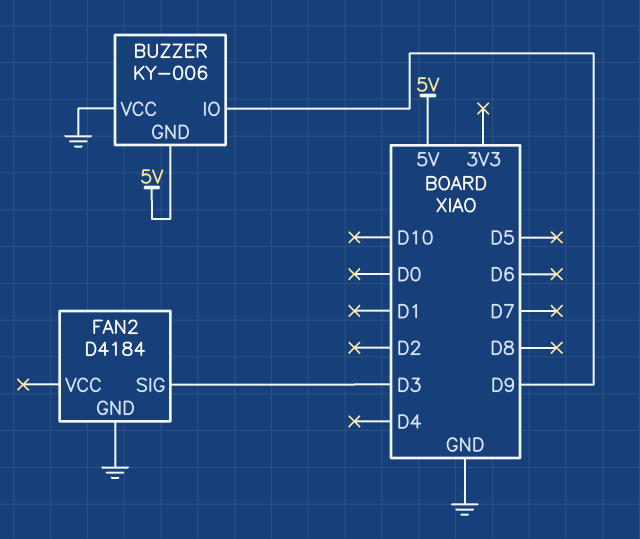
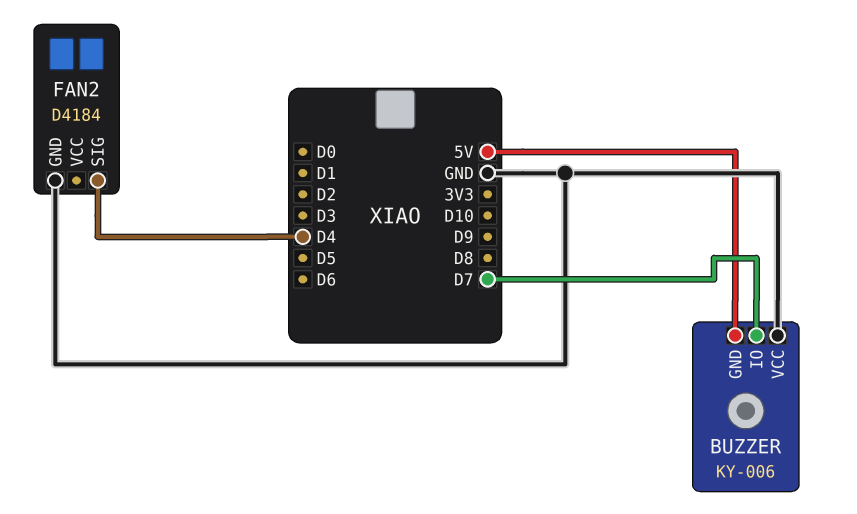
BUZZER pin IO: D9 -> D7
FAN2 pin SIG: D3 -> D4

